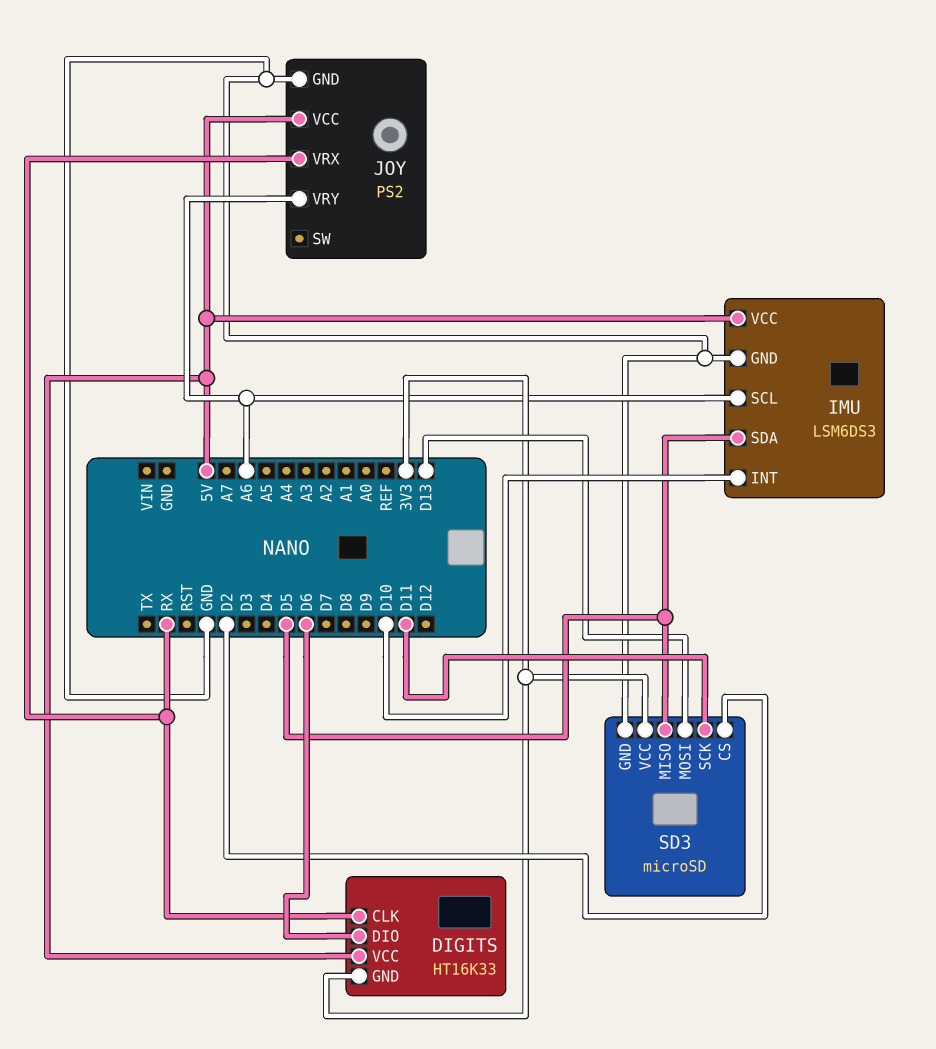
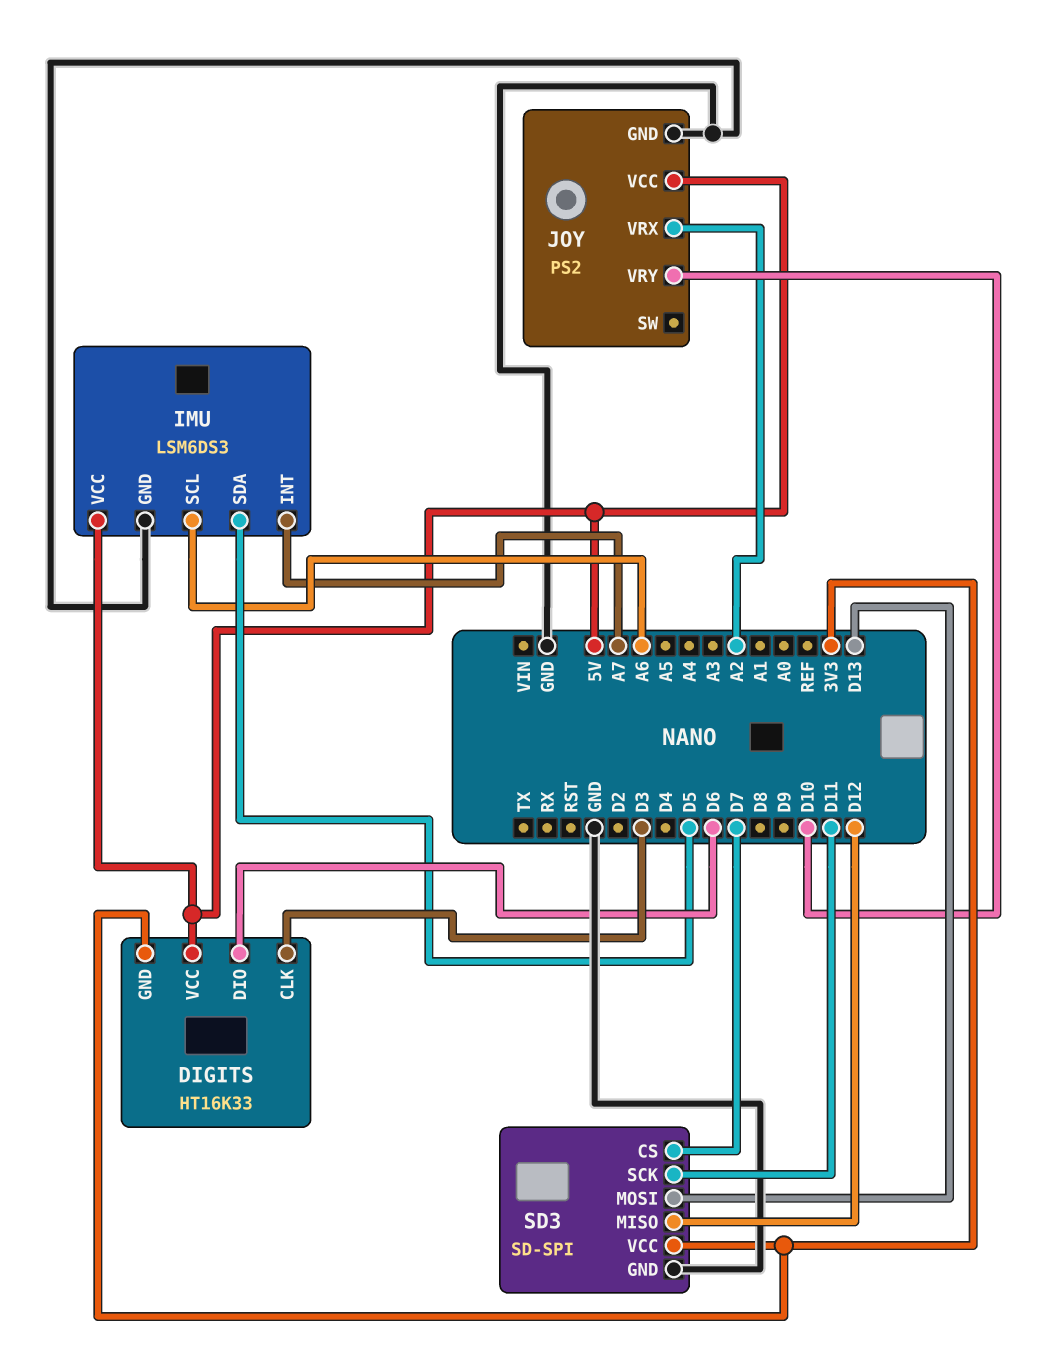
DIGITS pin CLK: RX -> D3
IMU pin INT: D10 -> A7
JOY pin VRX: RX -> A2
JOY pin VRY: A6 -> D10
SD3: microSD -> SD-SPI
SD3 pin CS: D2 -> D7
SD3 pin MISO: D5 -> D12

